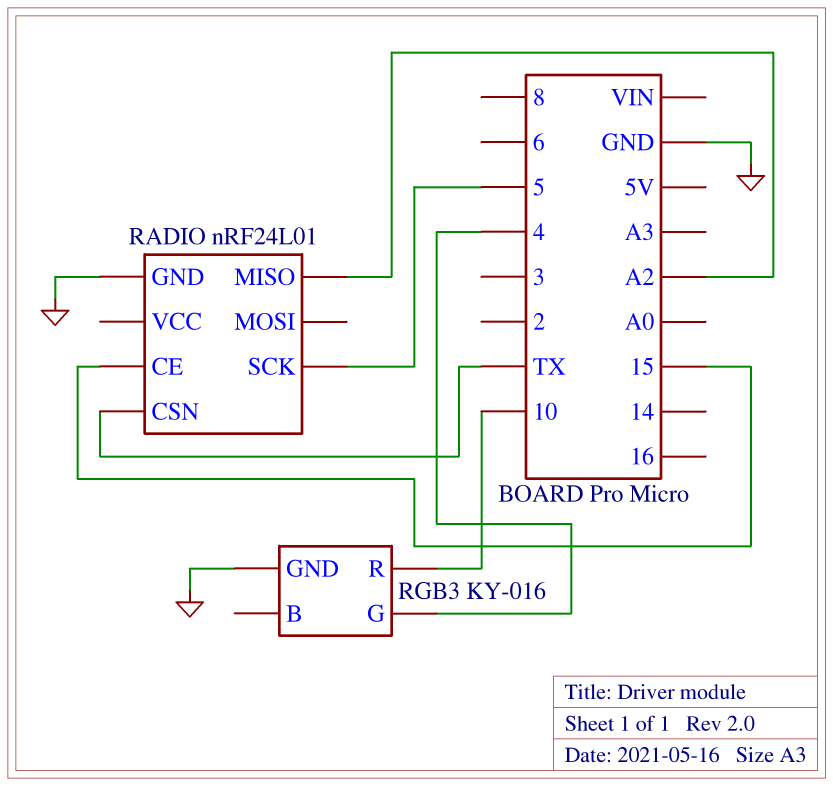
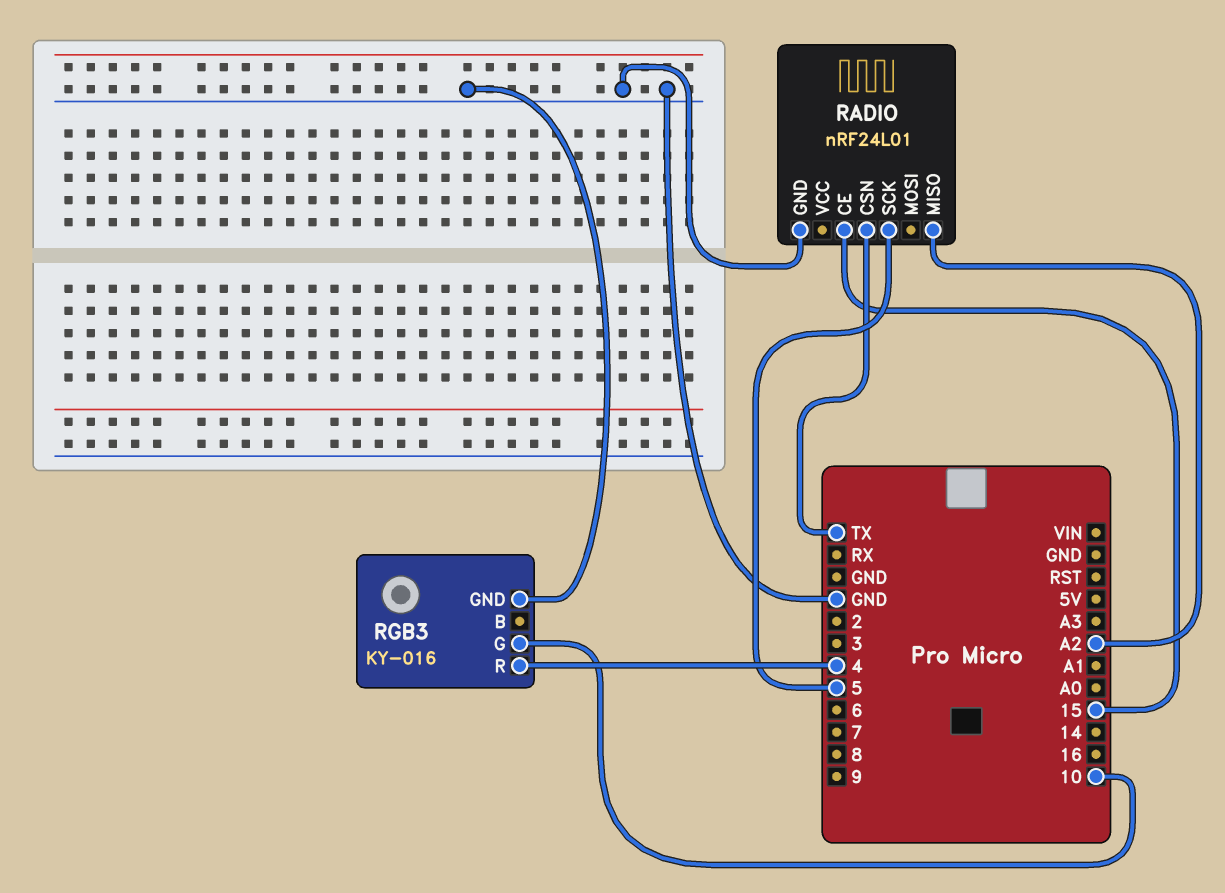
RGB3 pin G: 4 -> 10
RGB3 pin R: 10 -> 4

